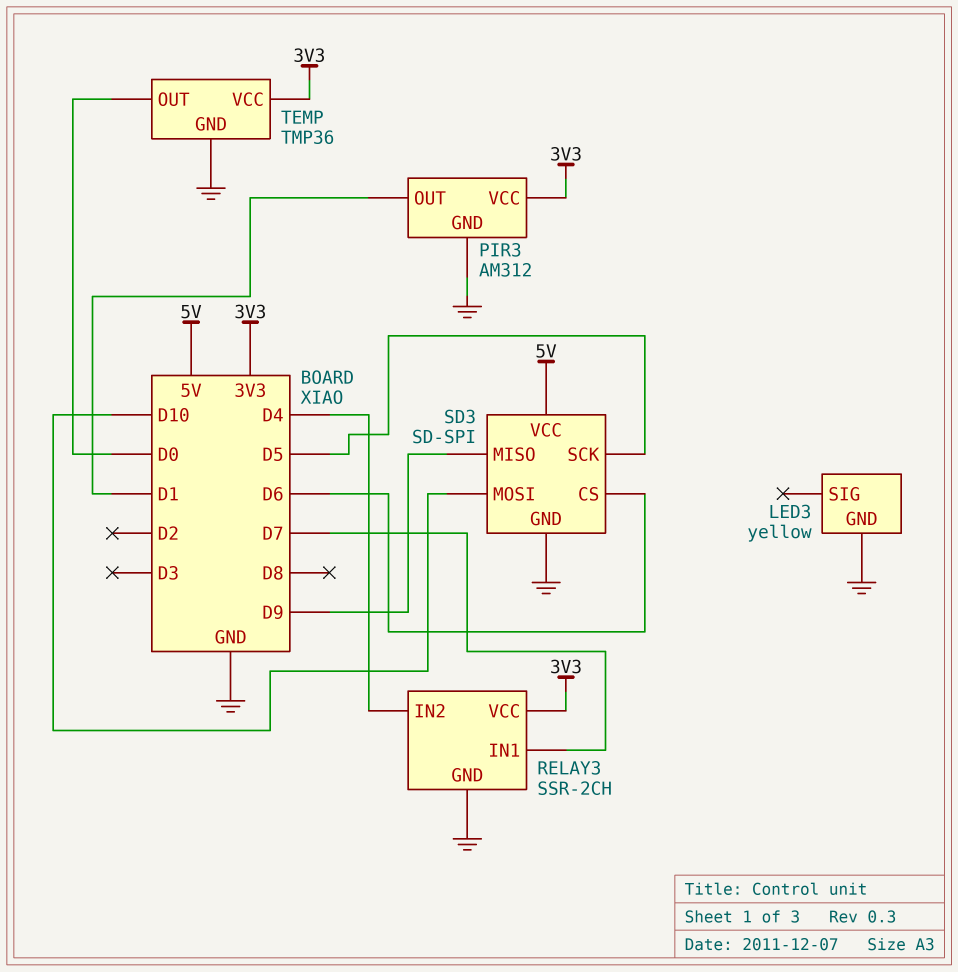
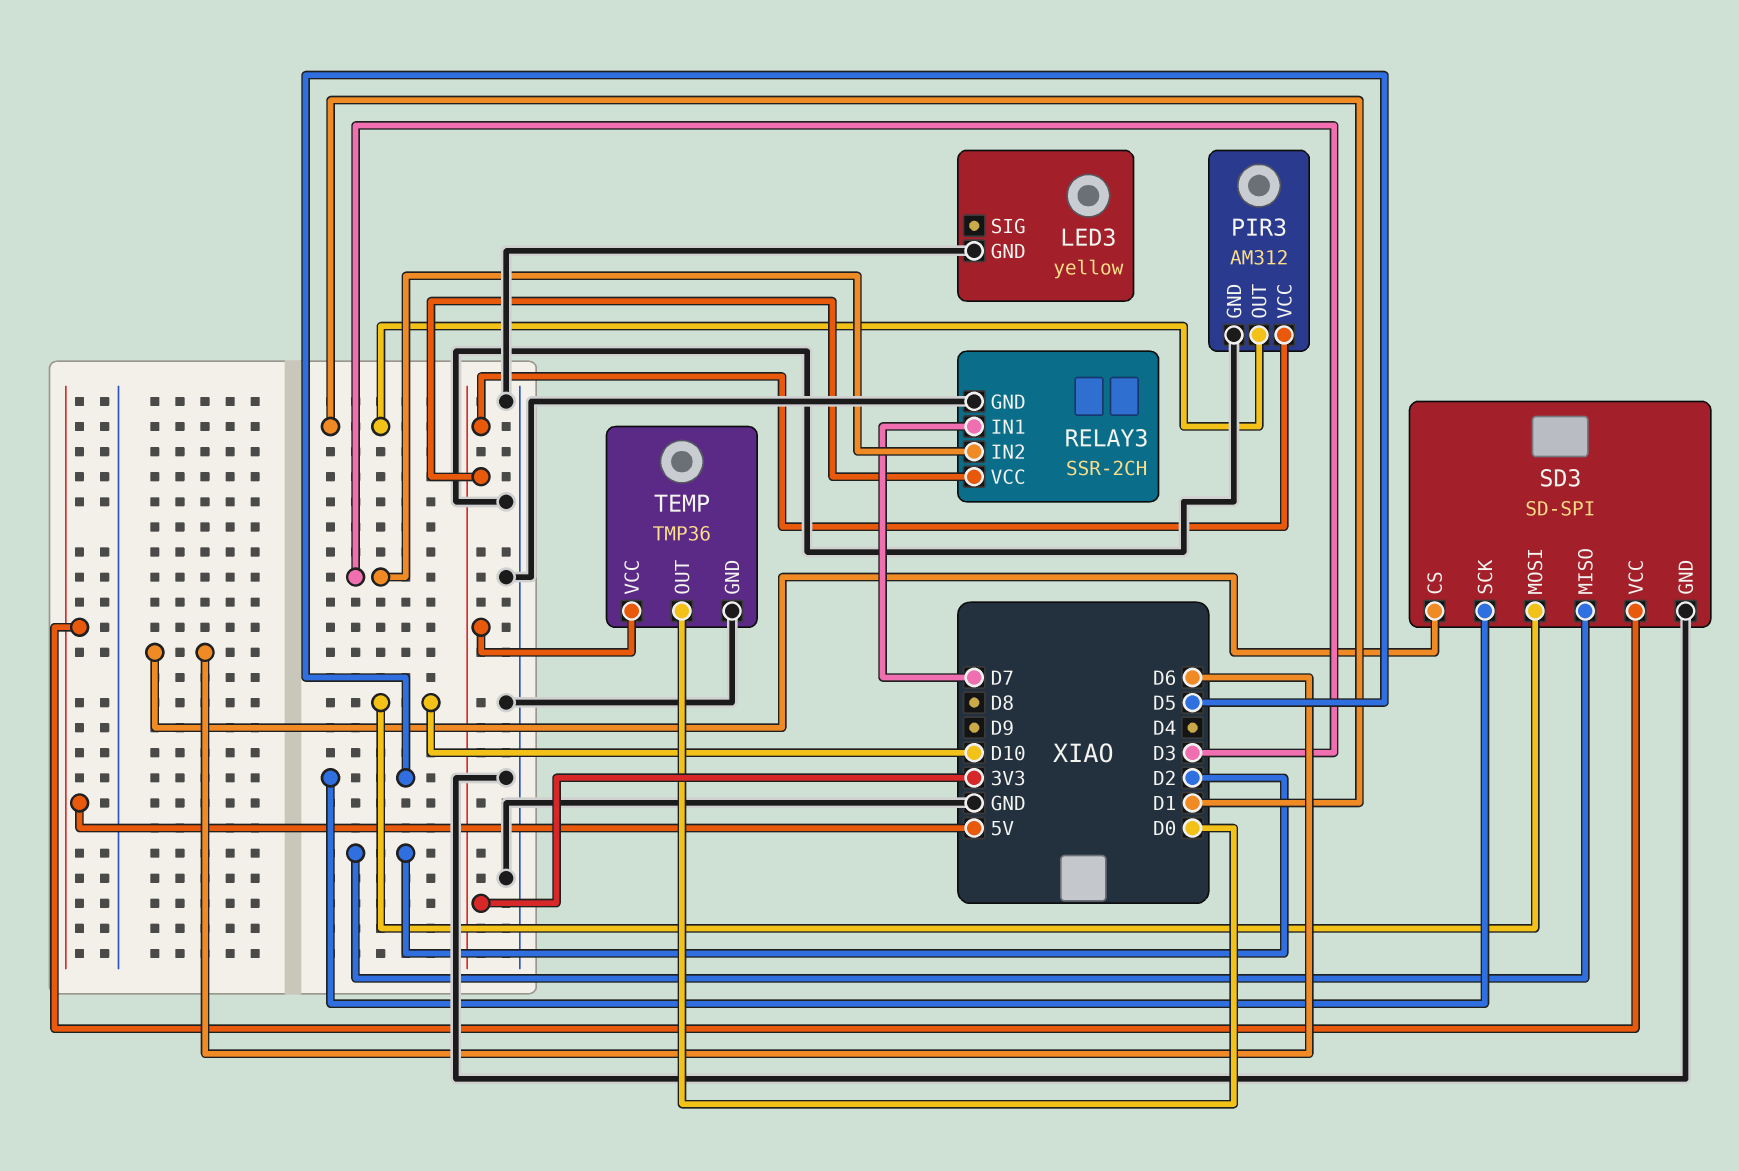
RELAY3 pin IN2: D4 -> D3
SD3 pin MISO: D9 -> D2

